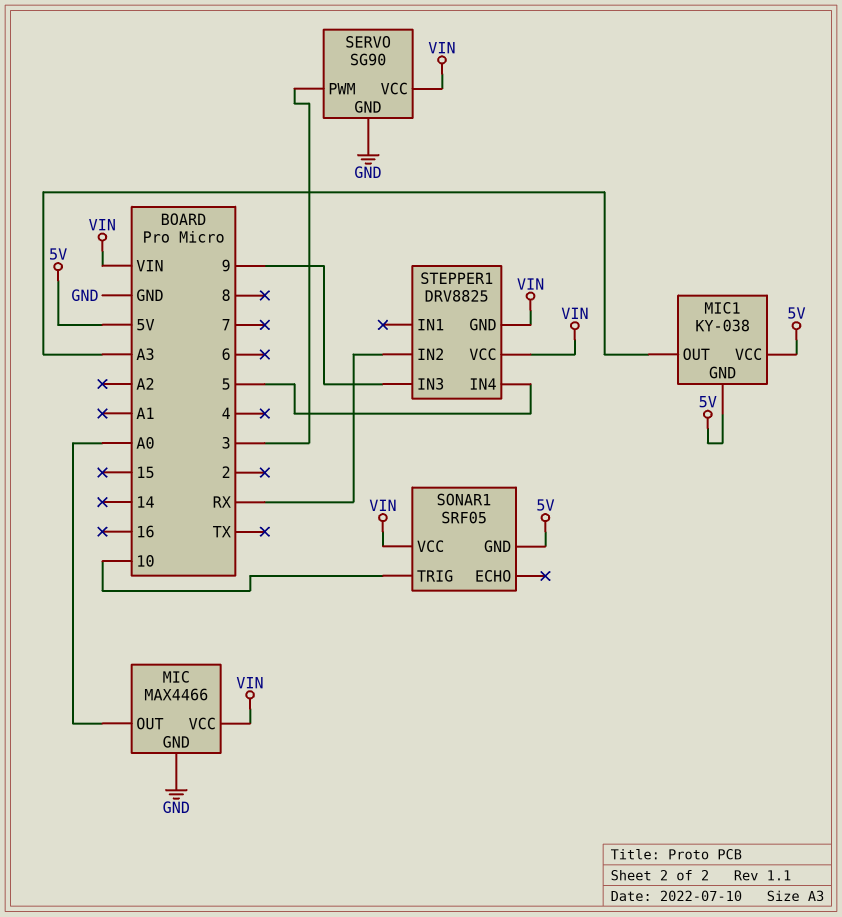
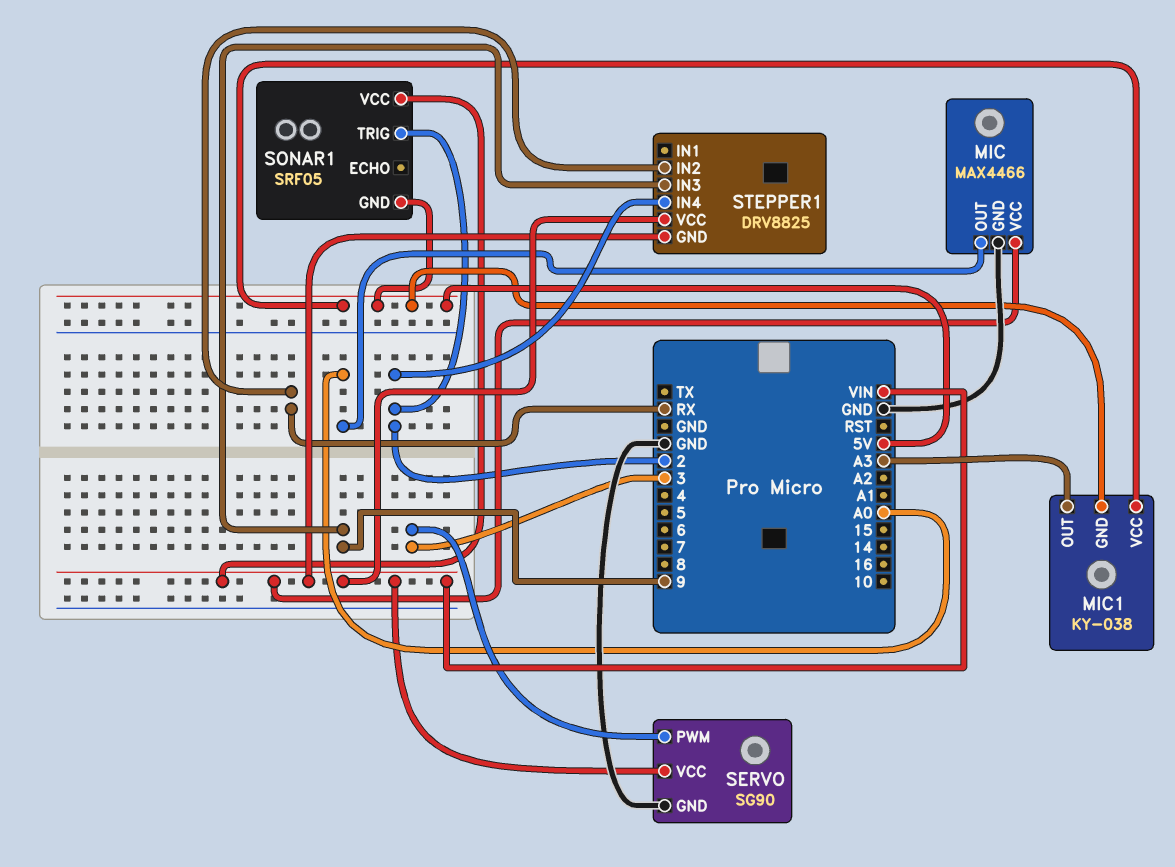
SONAR1 pin TRIG: 10 -> 2
STEPPER1 pin IN4: 5 -> 2

